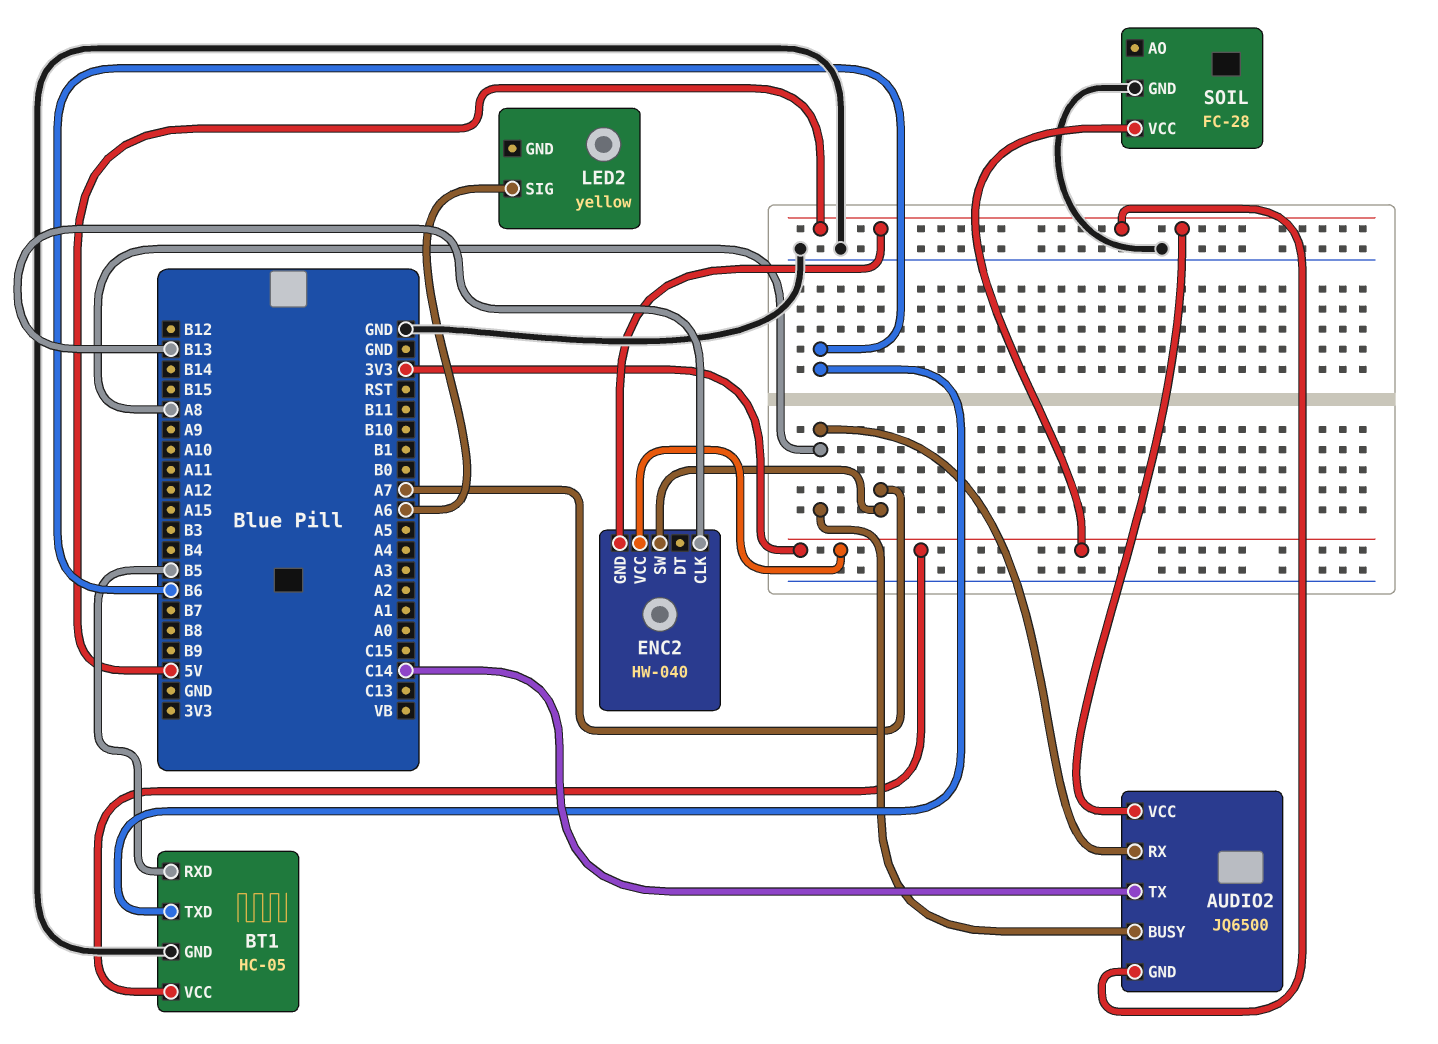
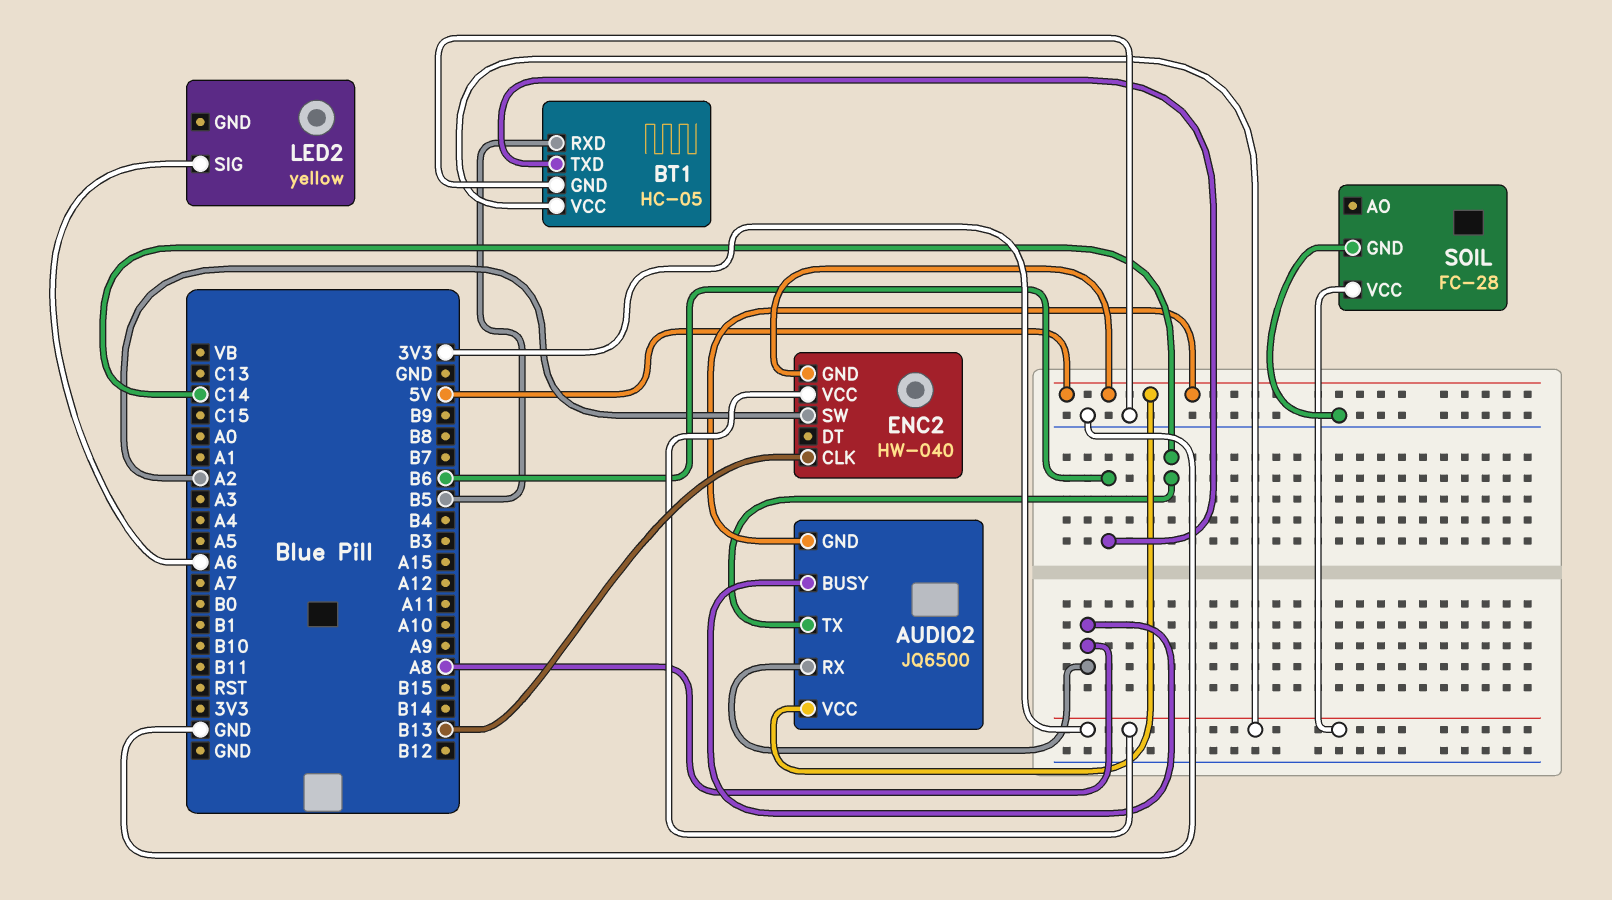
ENC2 pin SW: A7 -> A2

